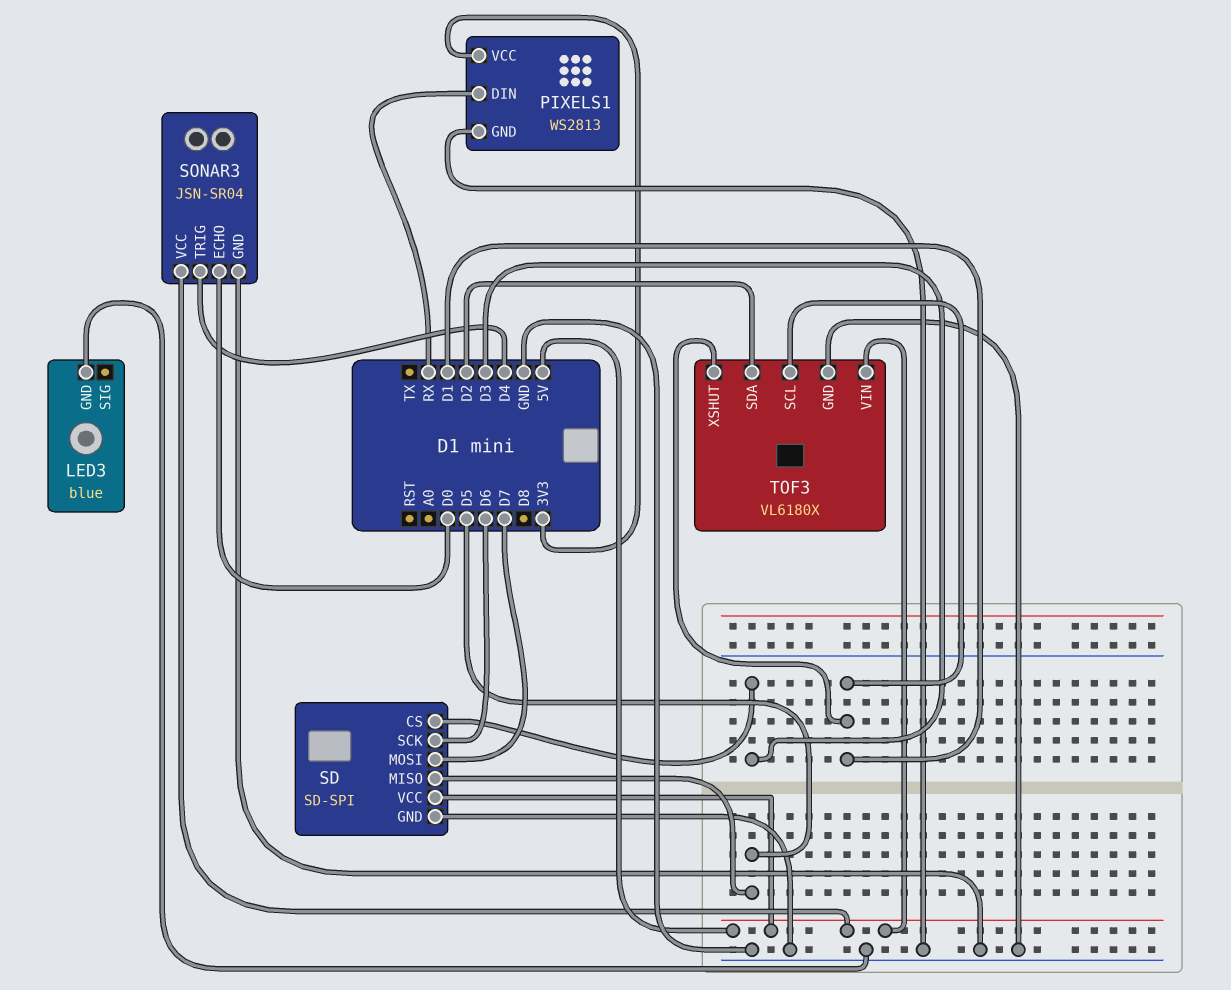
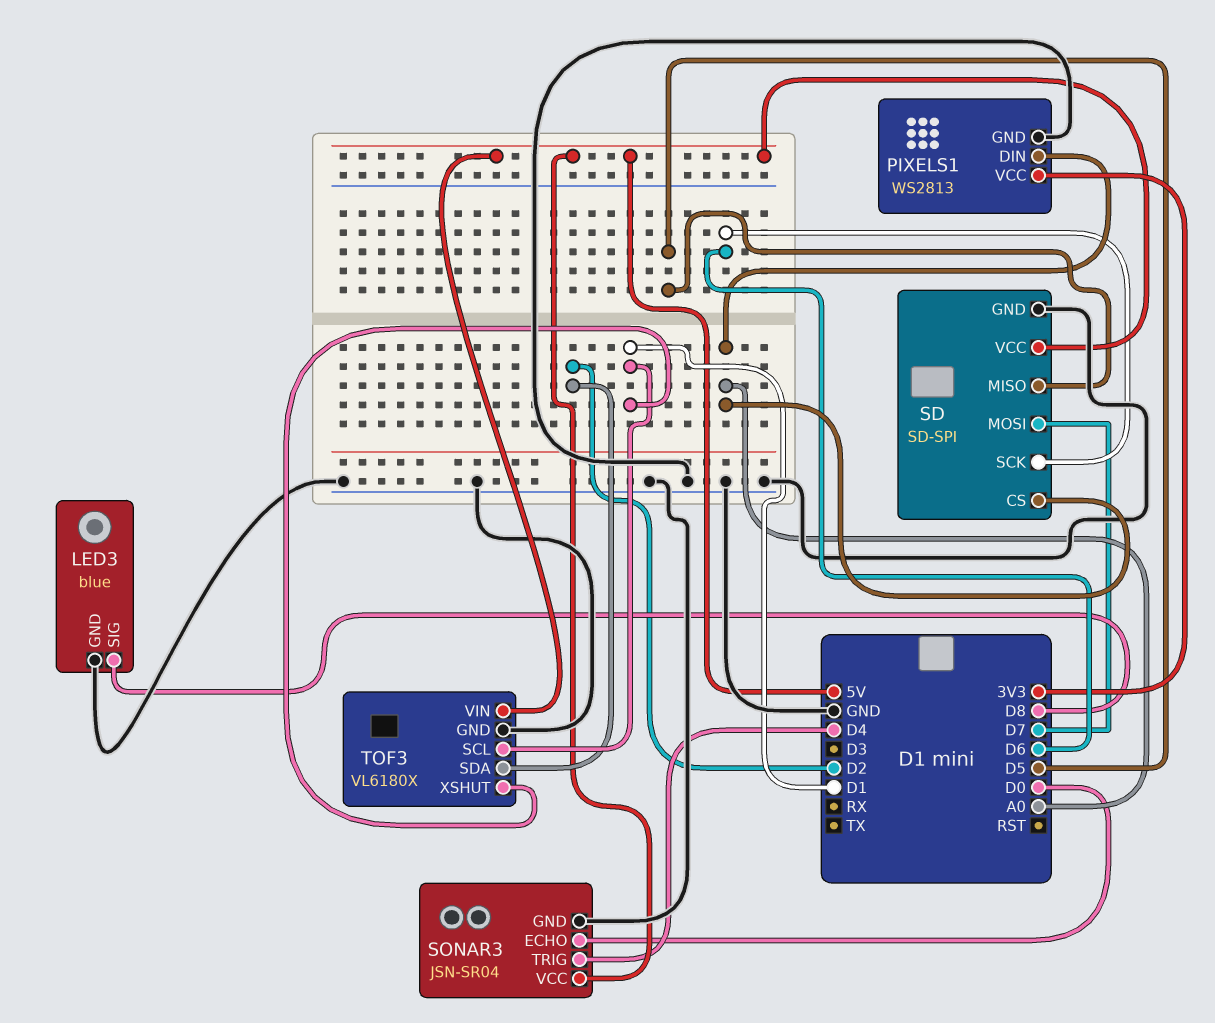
LED3 pin SIG: none -> D8
PIXELS1 pin DIN: RX -> A0
SD pin CS: D3 -> A0

